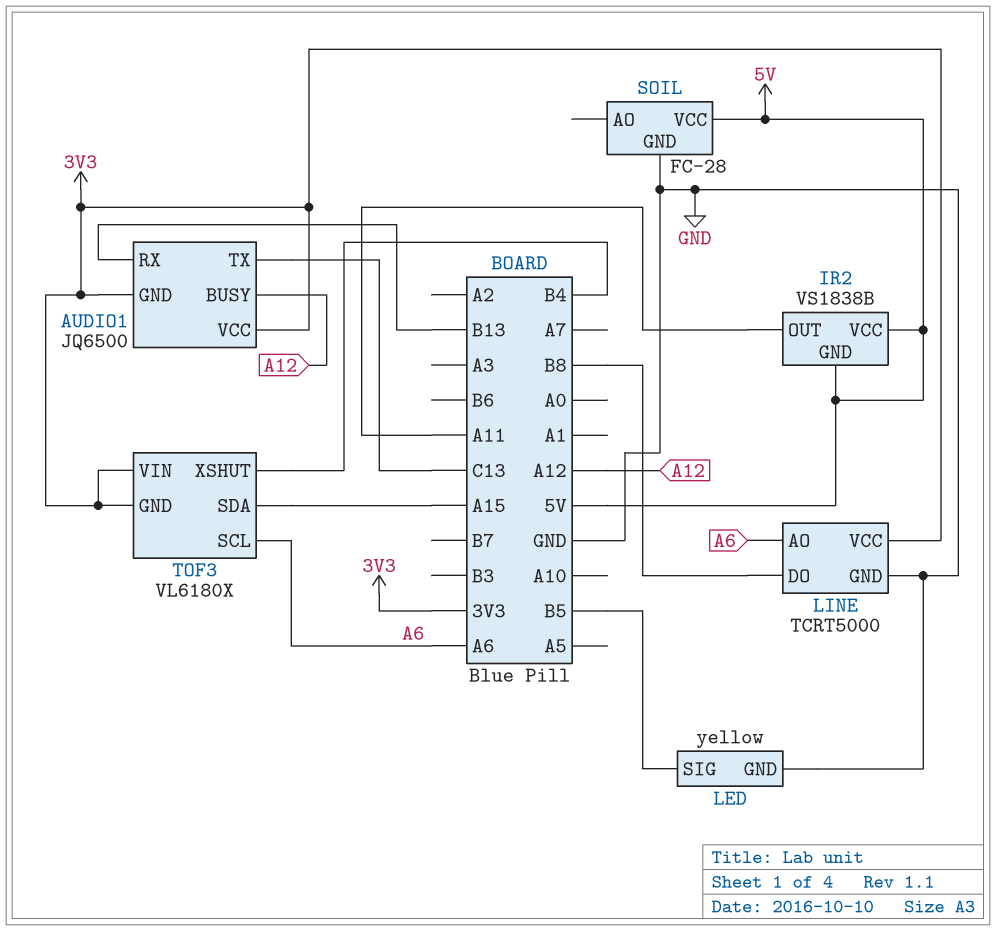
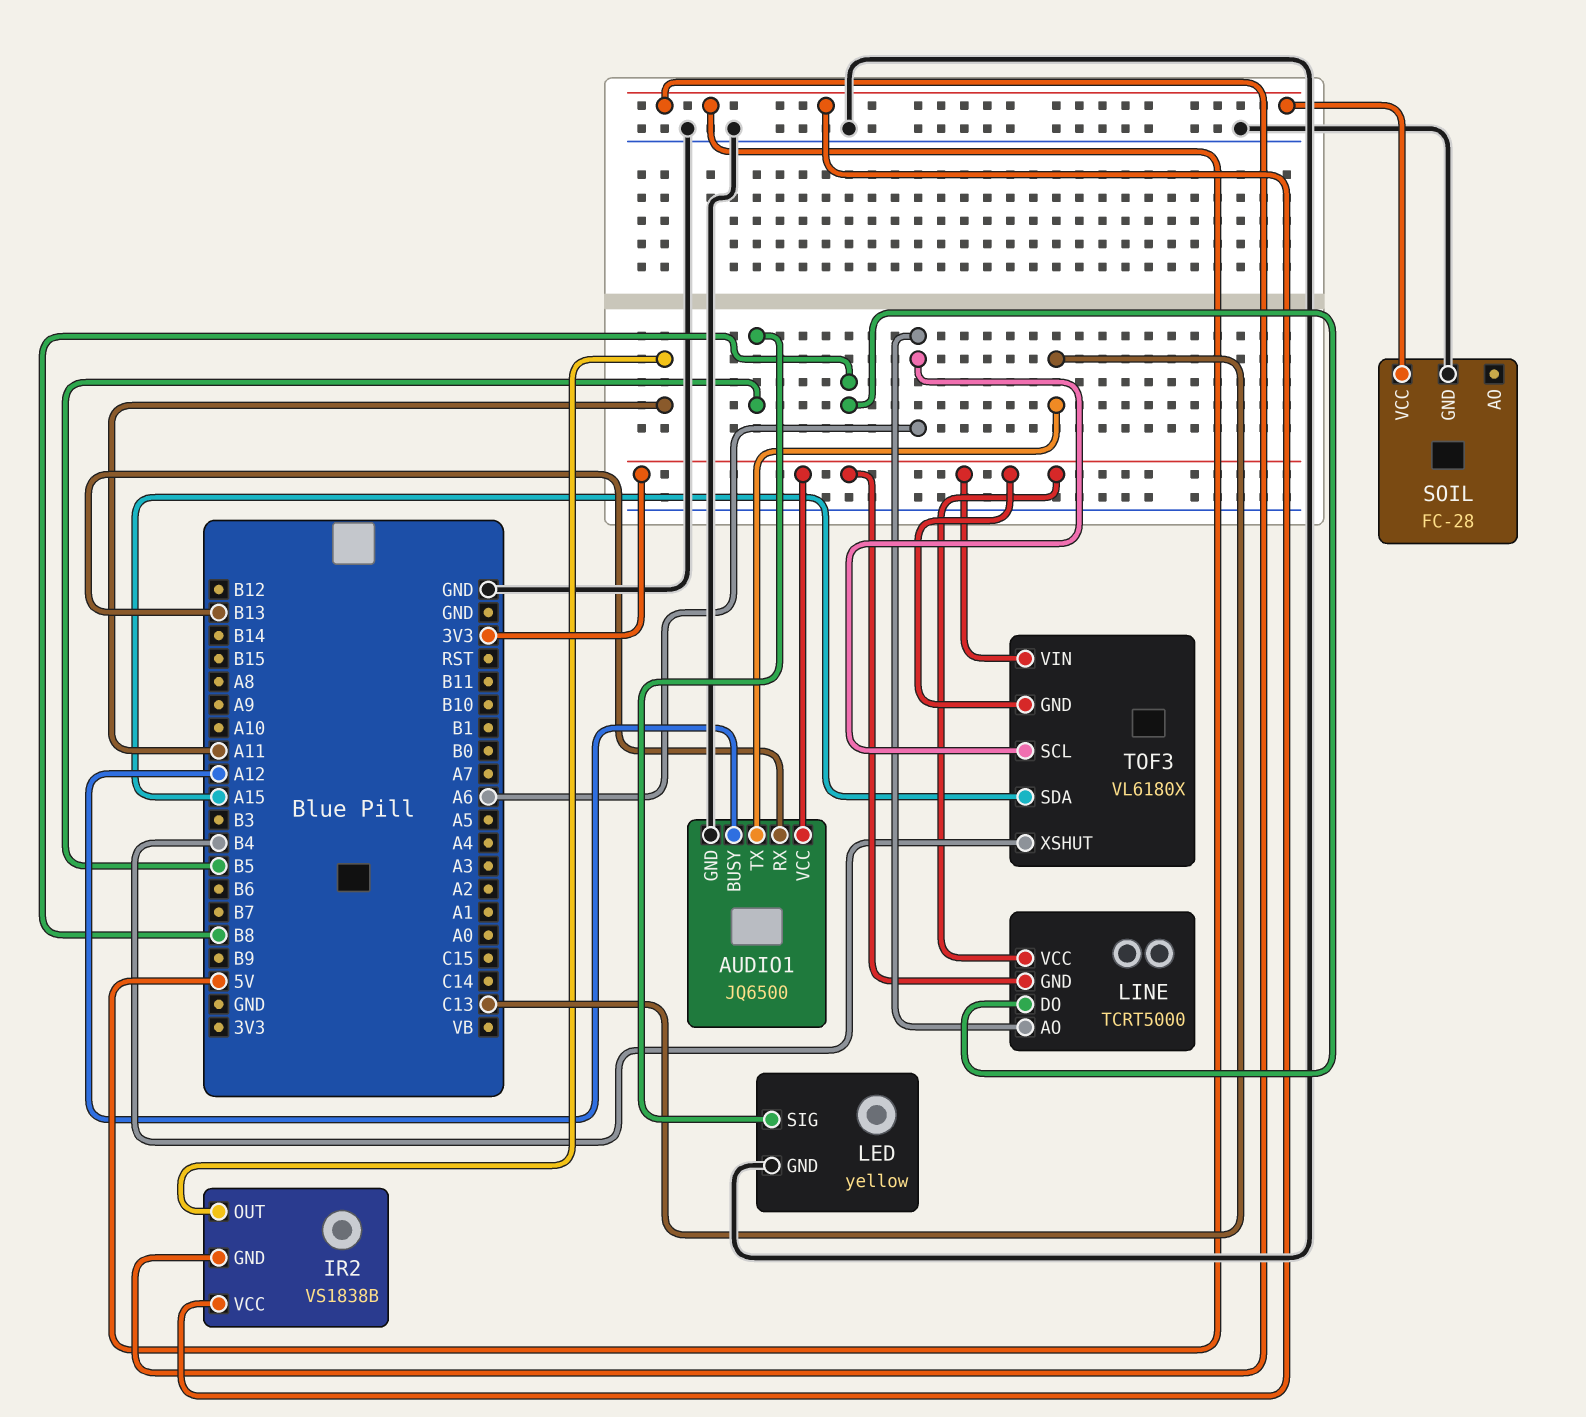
AUDIO1 pin GND: 3V3 -> GND
LINE pin GND: GND -> 3V3

